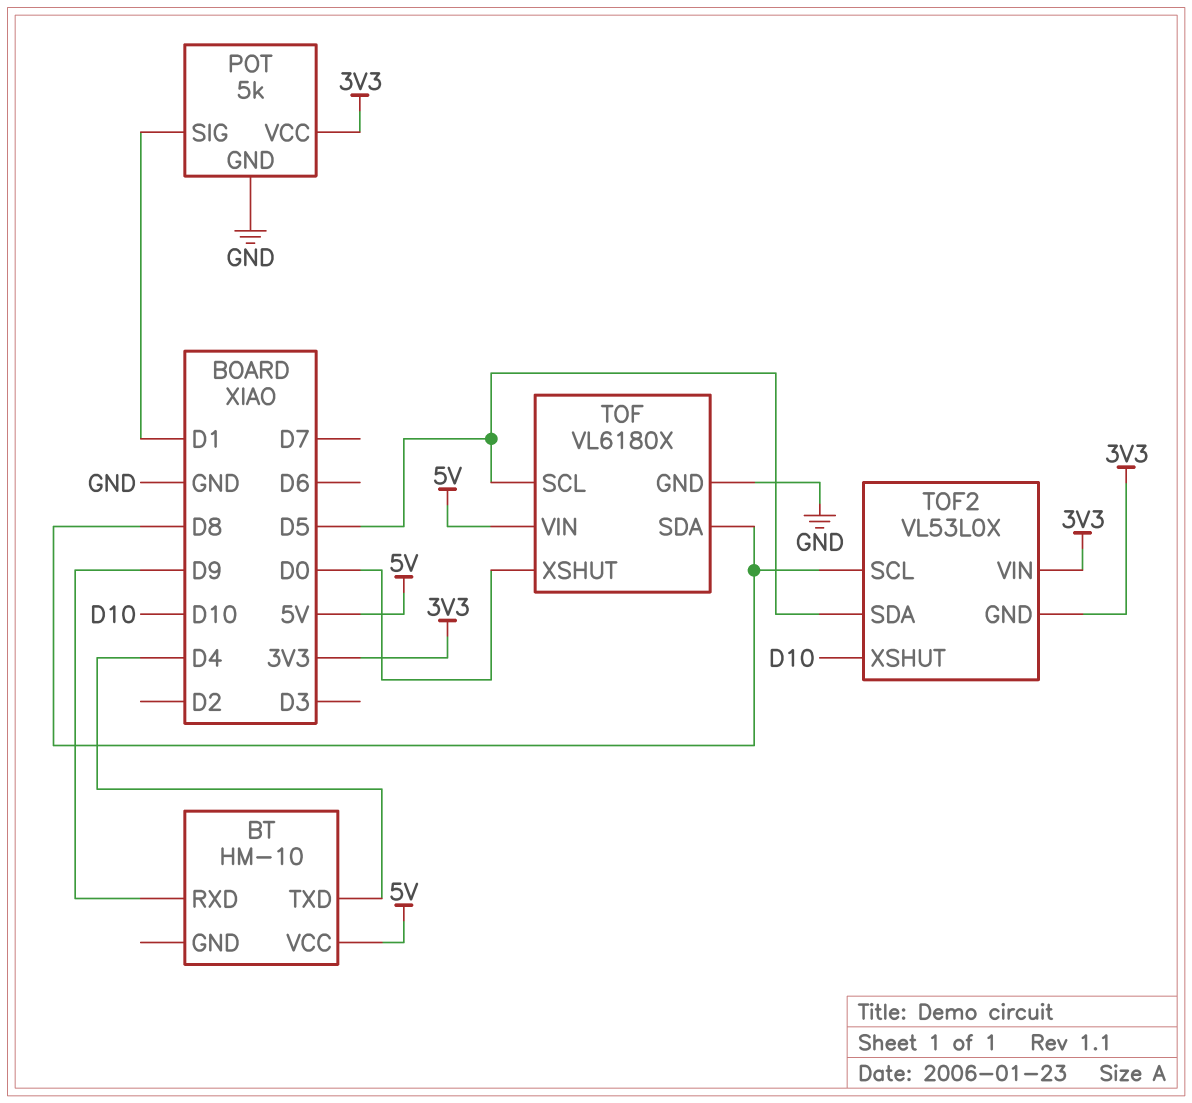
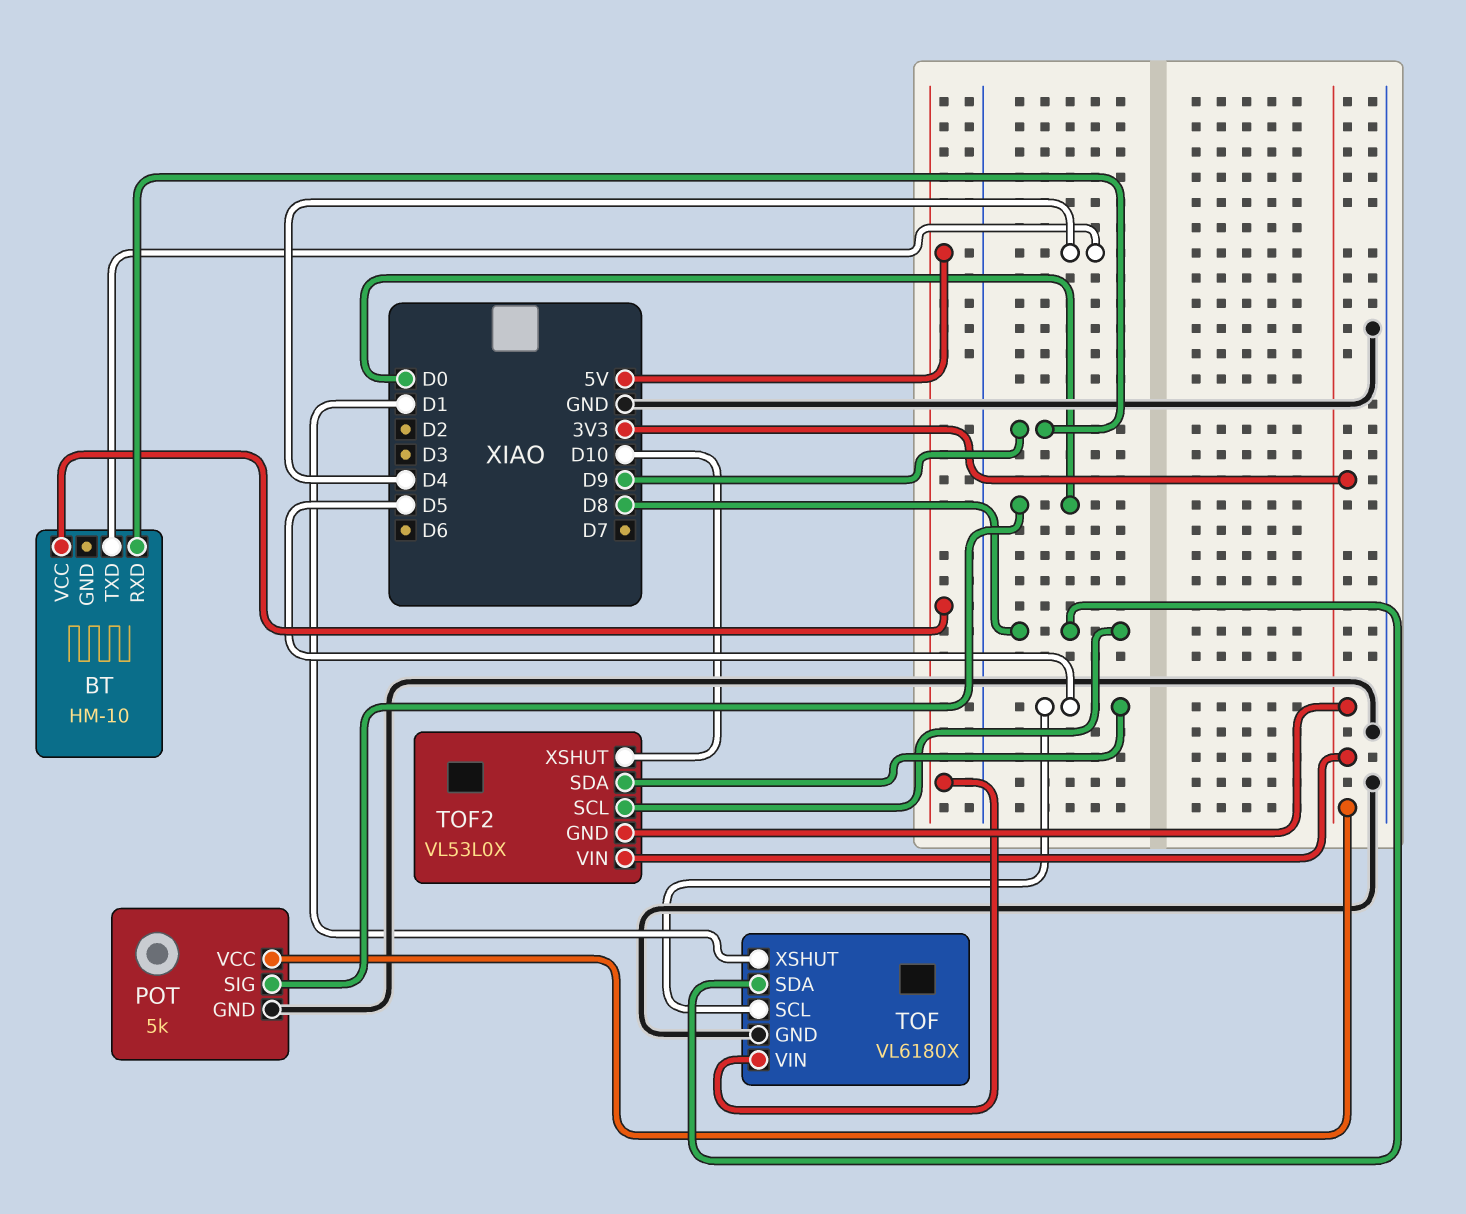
POT pin SIG: D1 -> D0
TOF pin XSHUT: D0 -> D1

